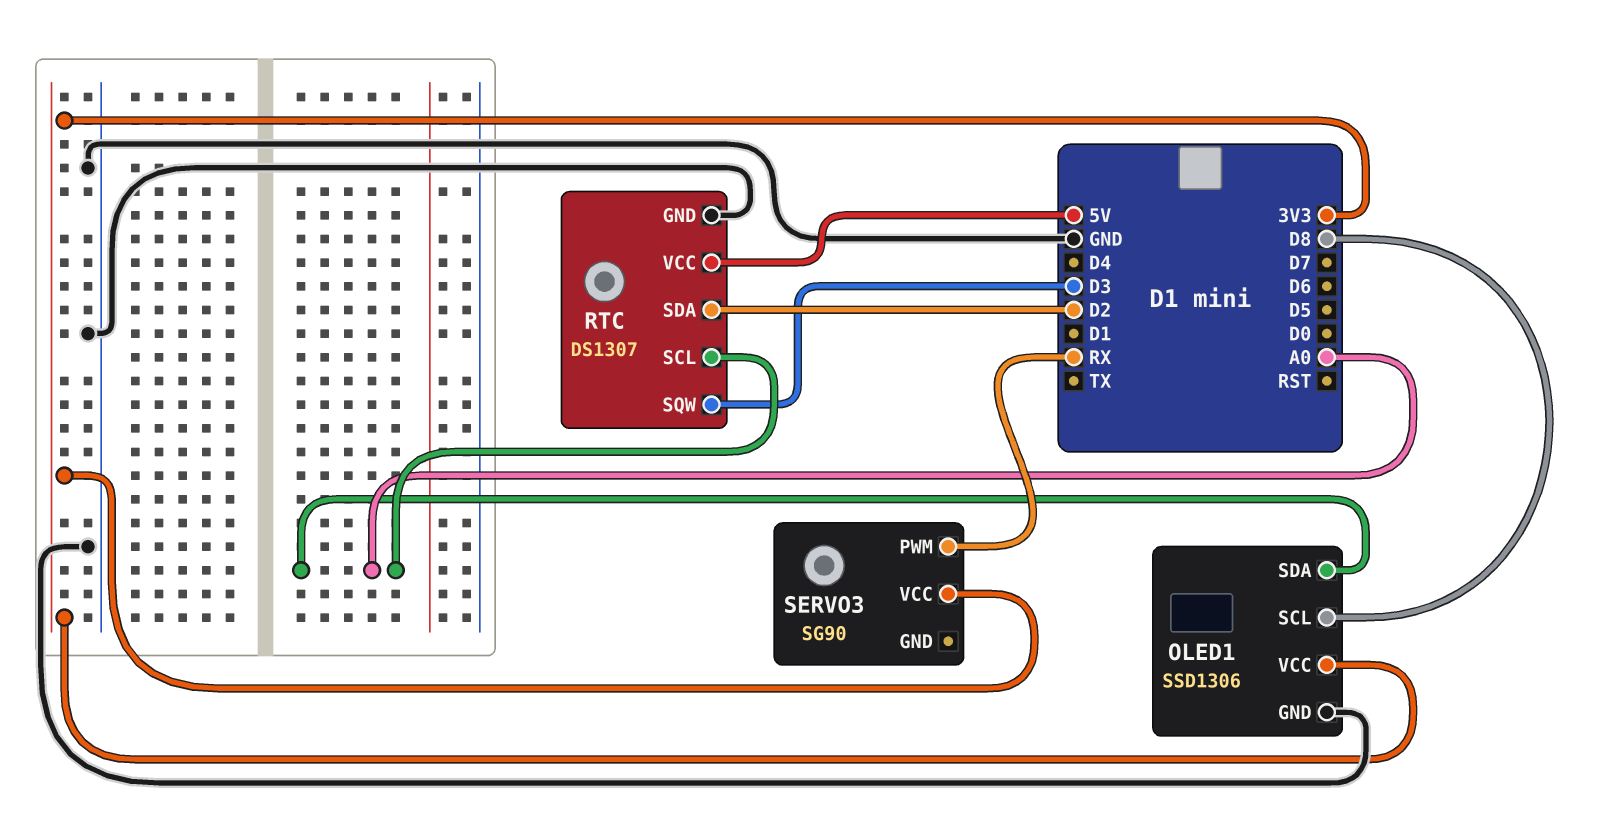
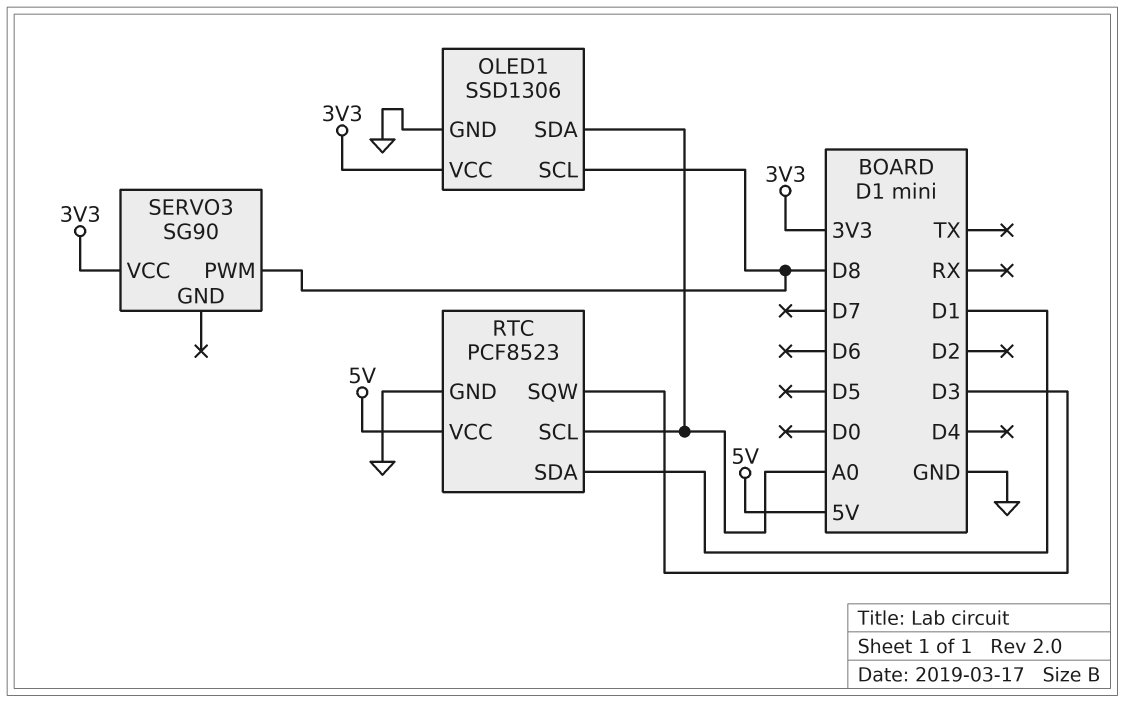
RTC: DS1307 -> PCF8523
RTC pin SDA: D2 -> D1
SERVO3 pin PWM: RX -> D8

